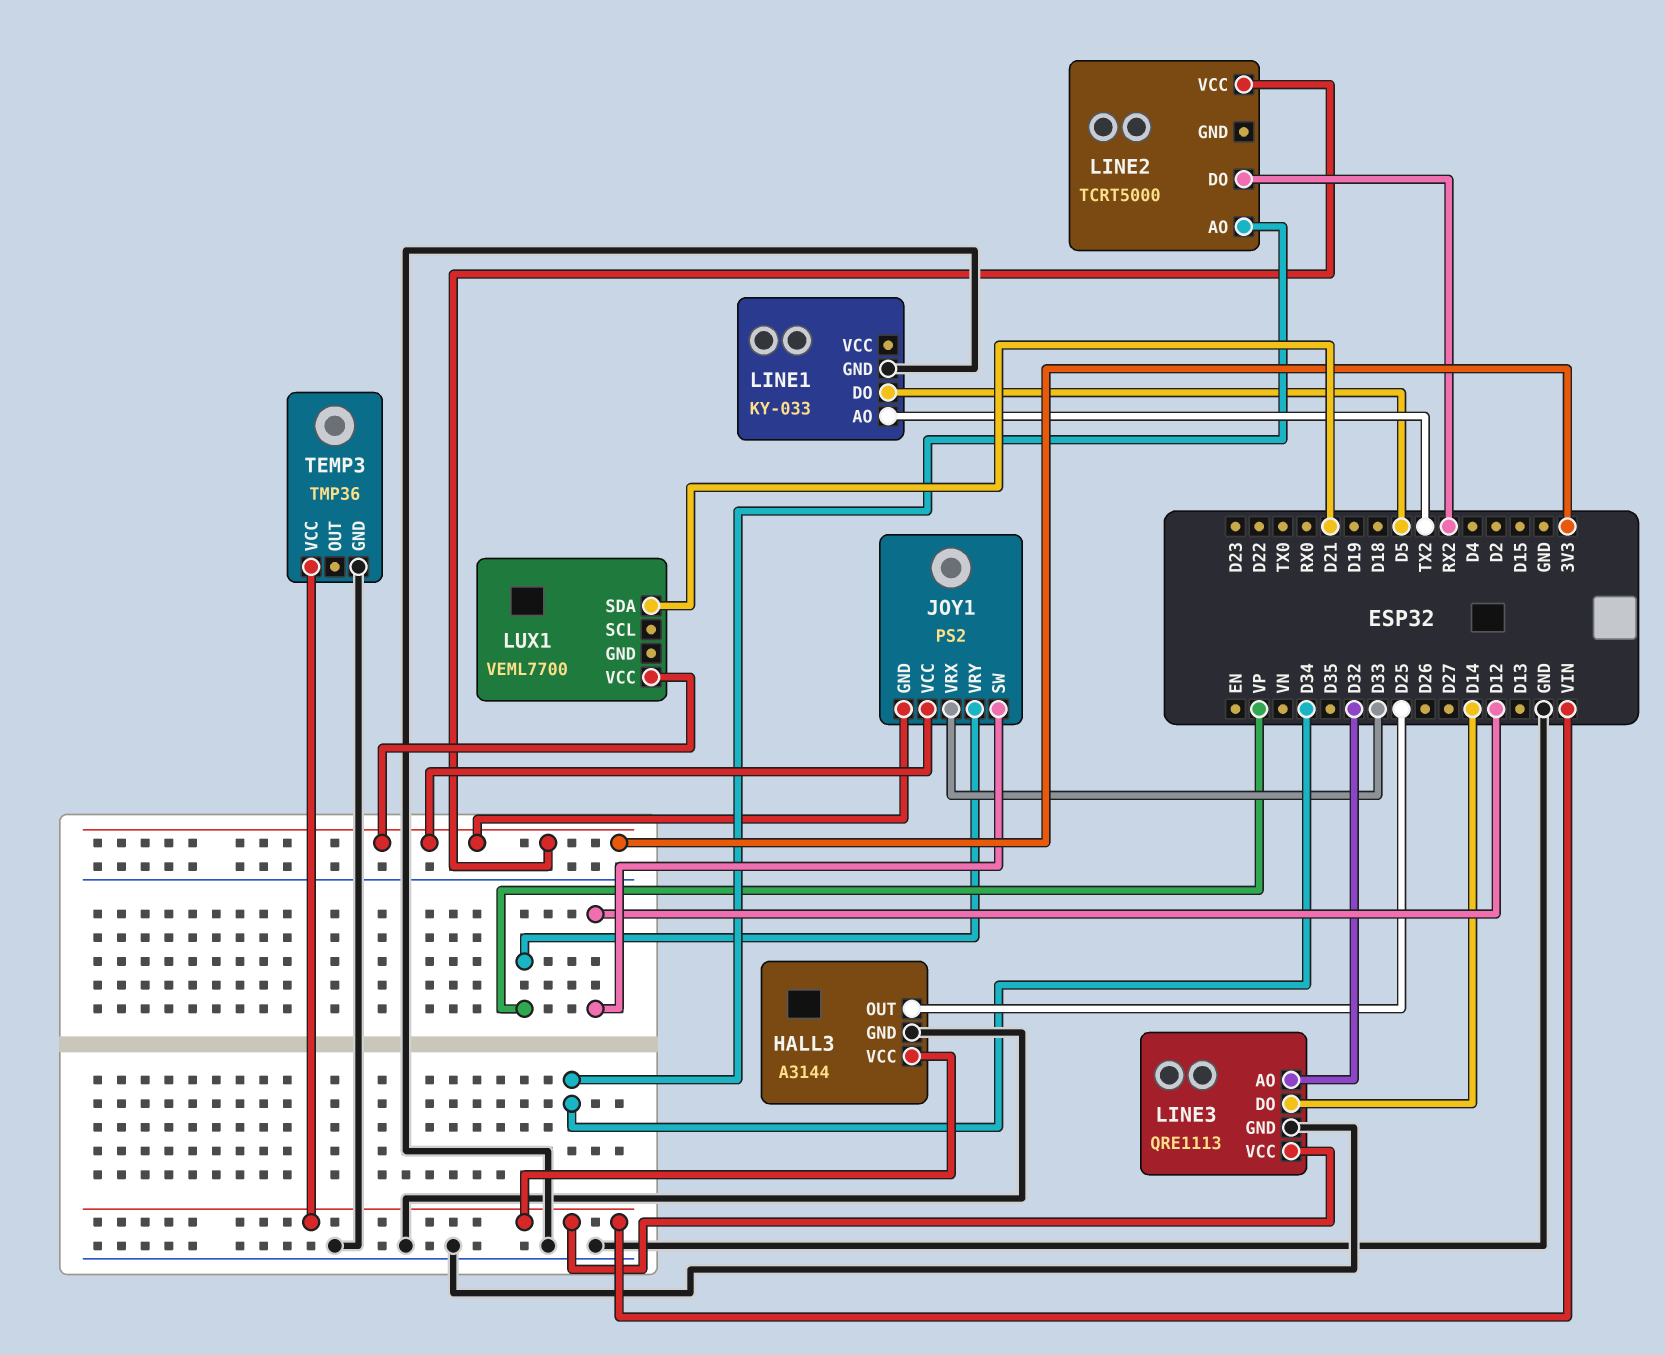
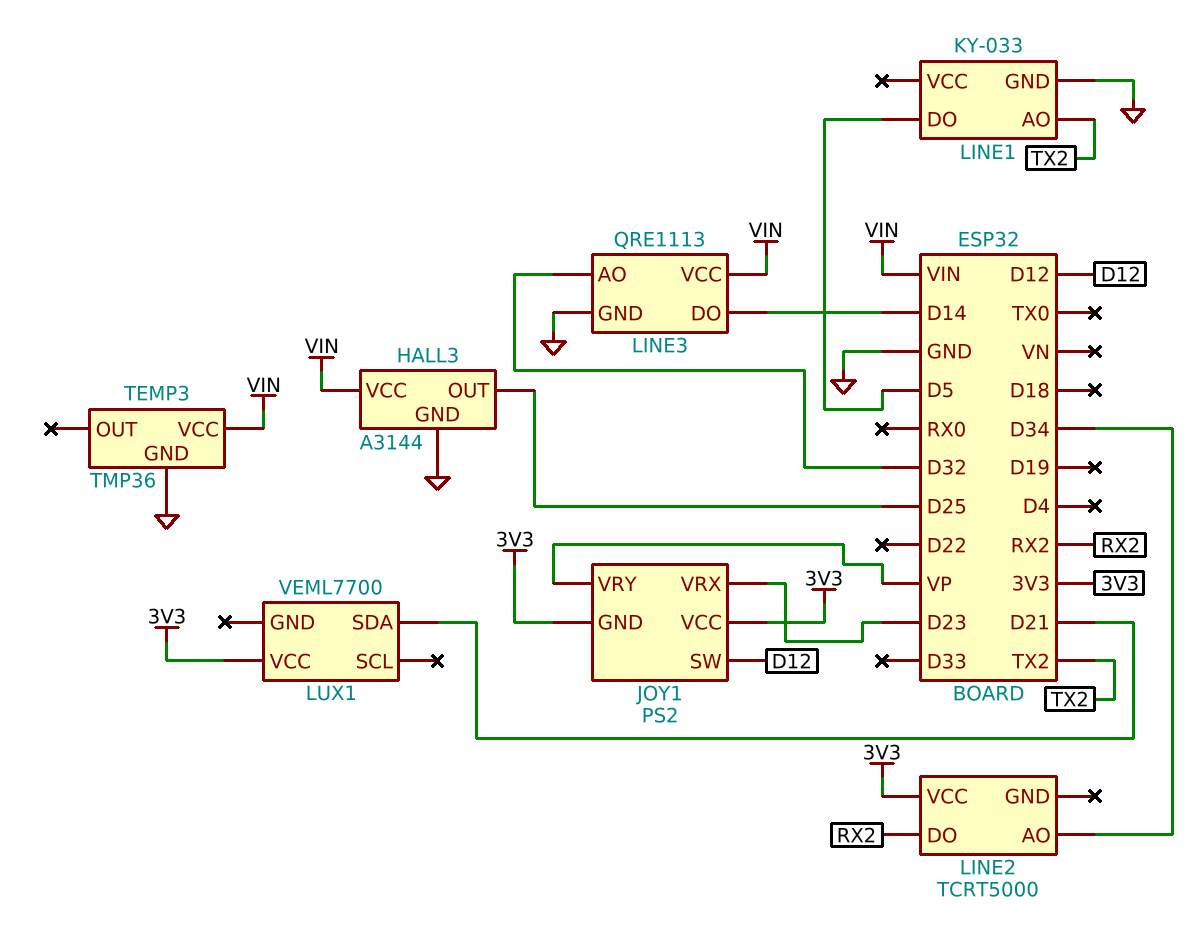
JOY1 pin VRX: D33 -> D23

